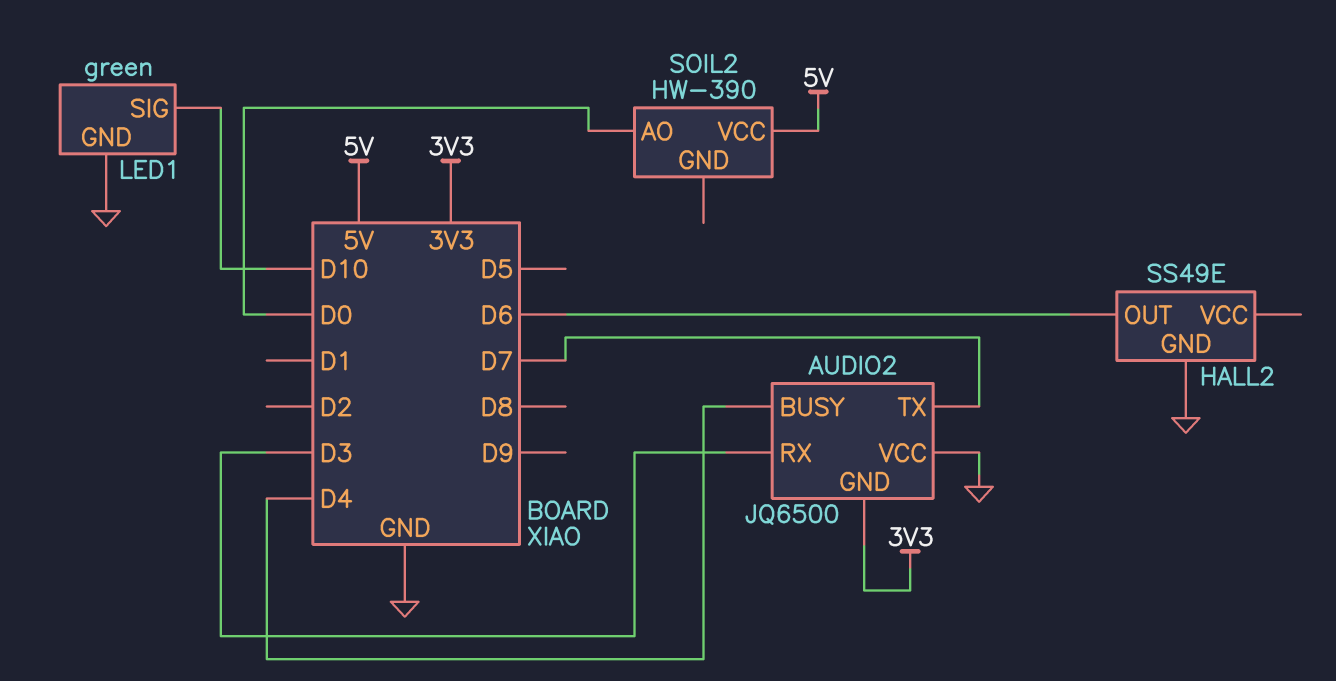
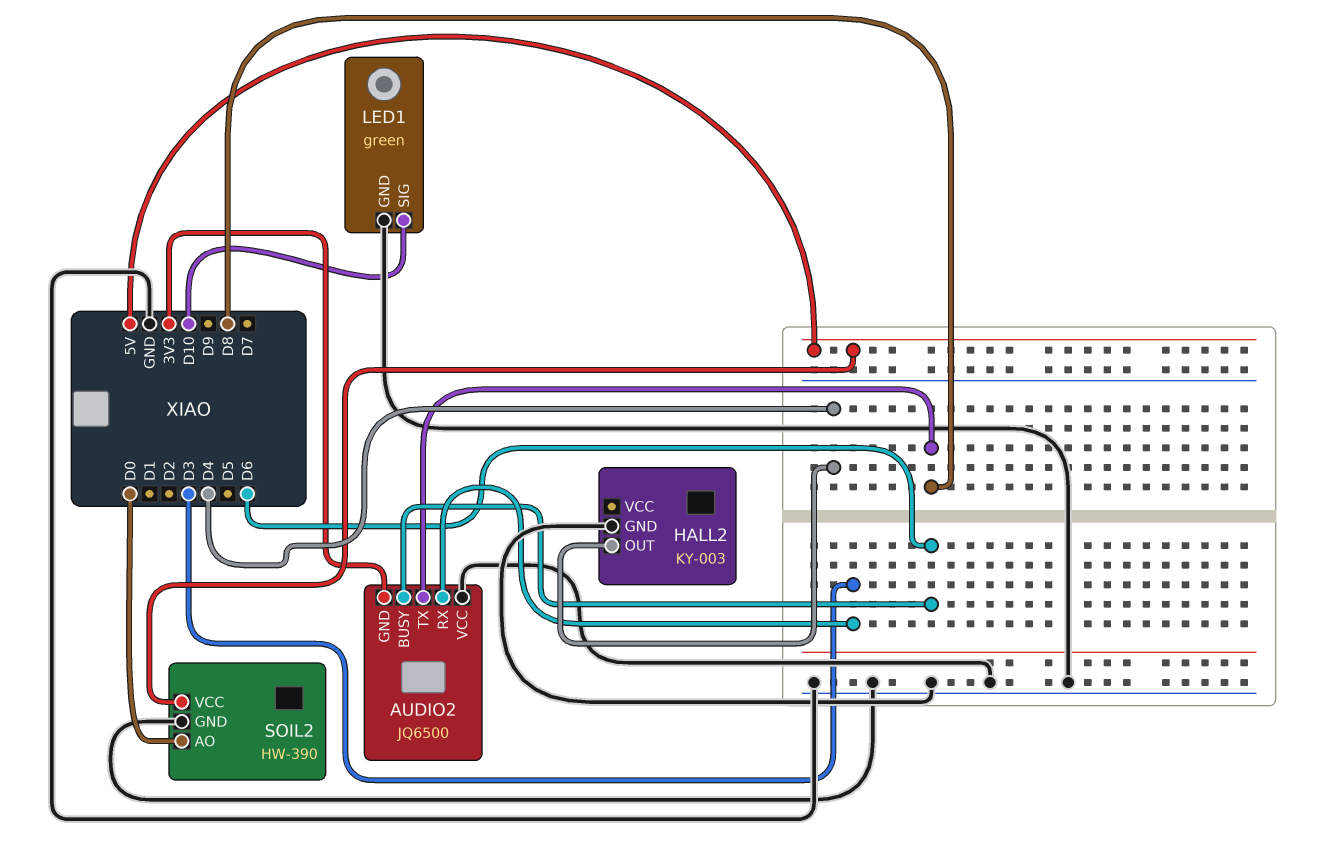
AUDIO2 pin BUSY: D4 -> D6
AUDIO2 pin TX: D7 -> D8
HALL2: SS49E -> KY-003
HALL2 pin OUT: D6 -> D4
SOIL2 pin GND: none -> GND

